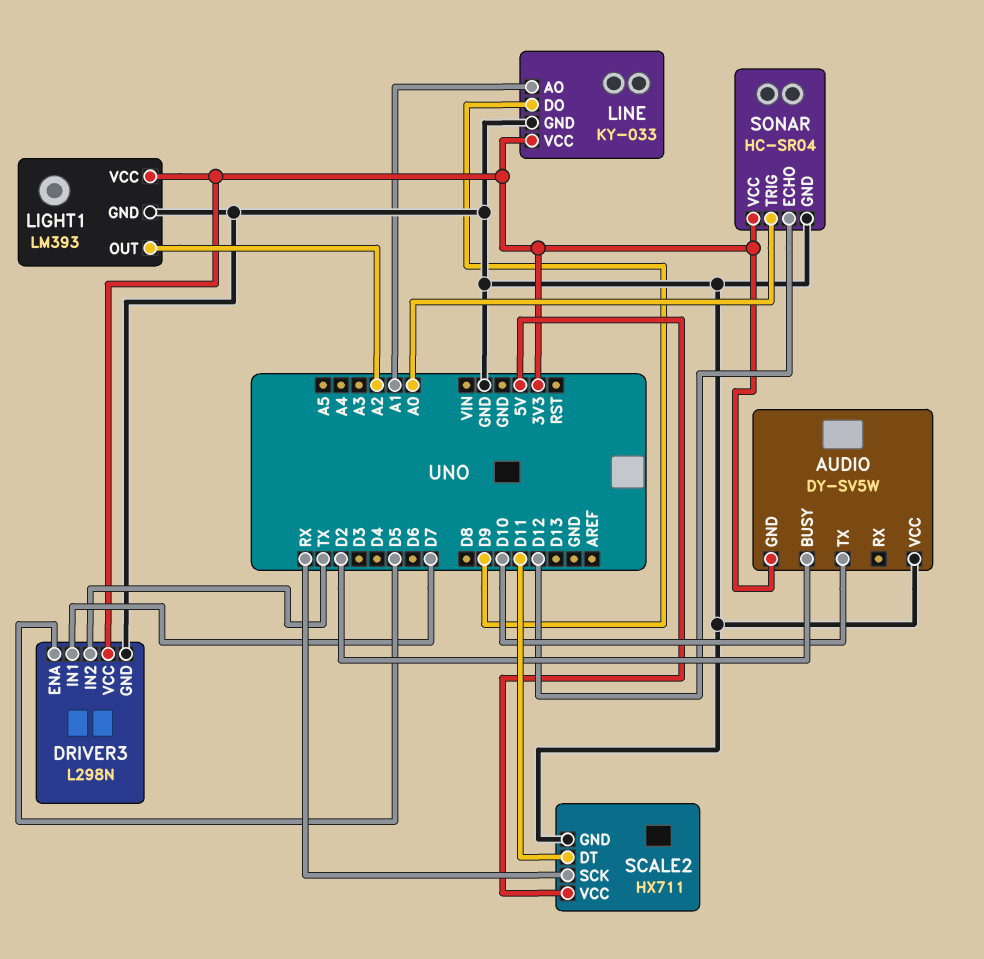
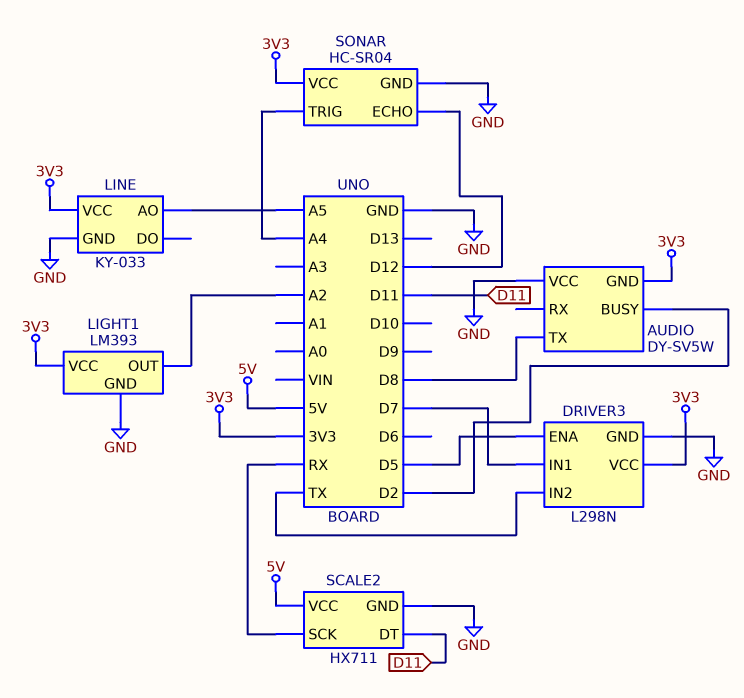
AUDIO pin TX: D10 -> D8
LINE pin AO: A1 -> A5
LINE pin DO: D9 -> none
SONAR pin TRIG: A0 -> A4

